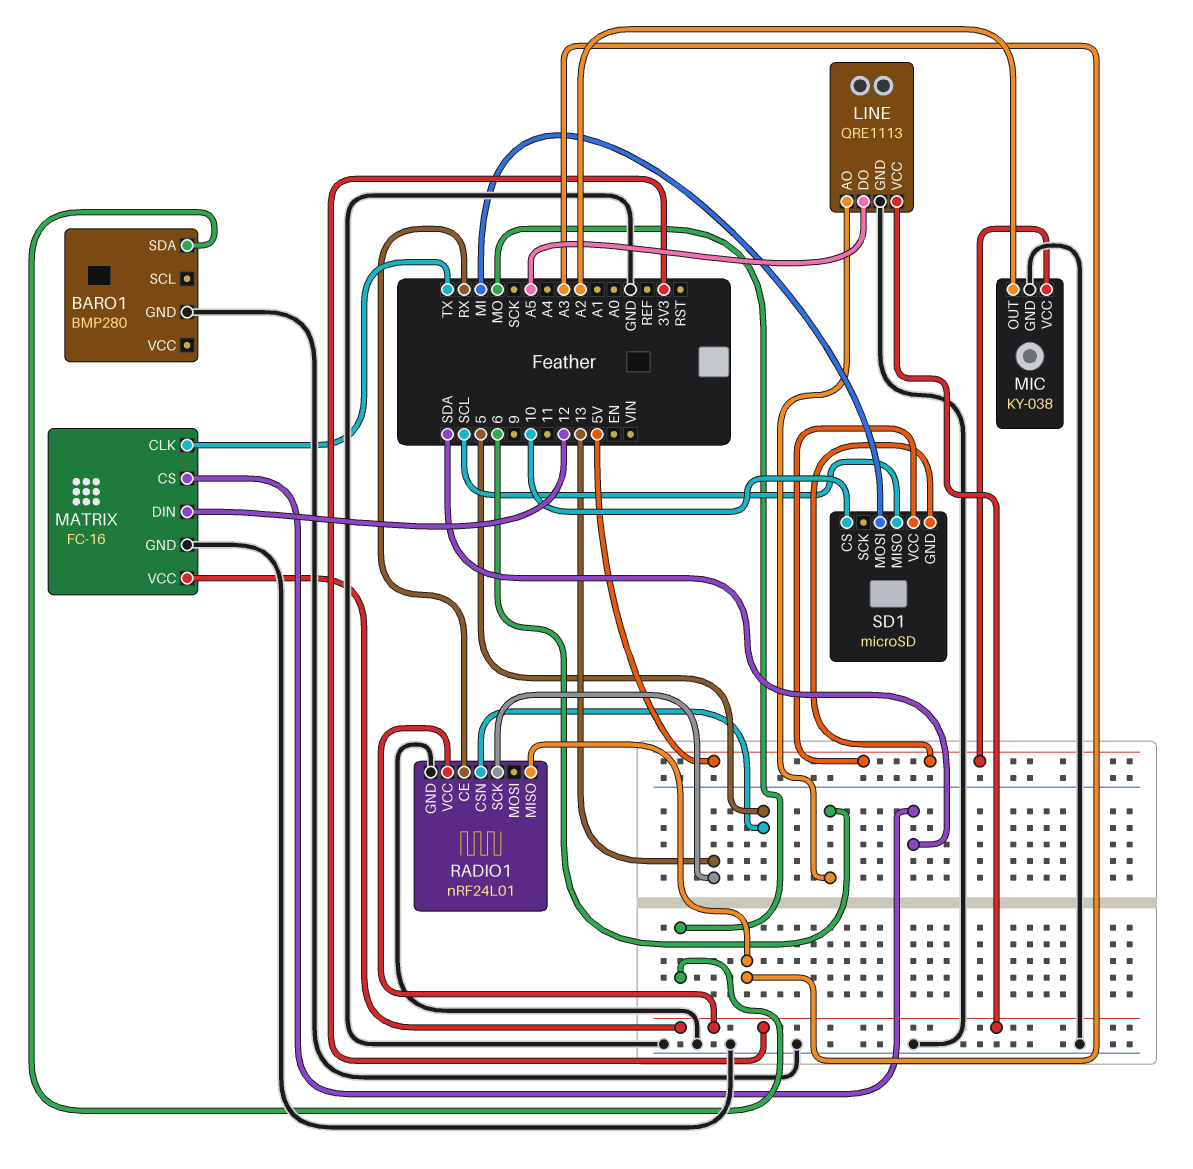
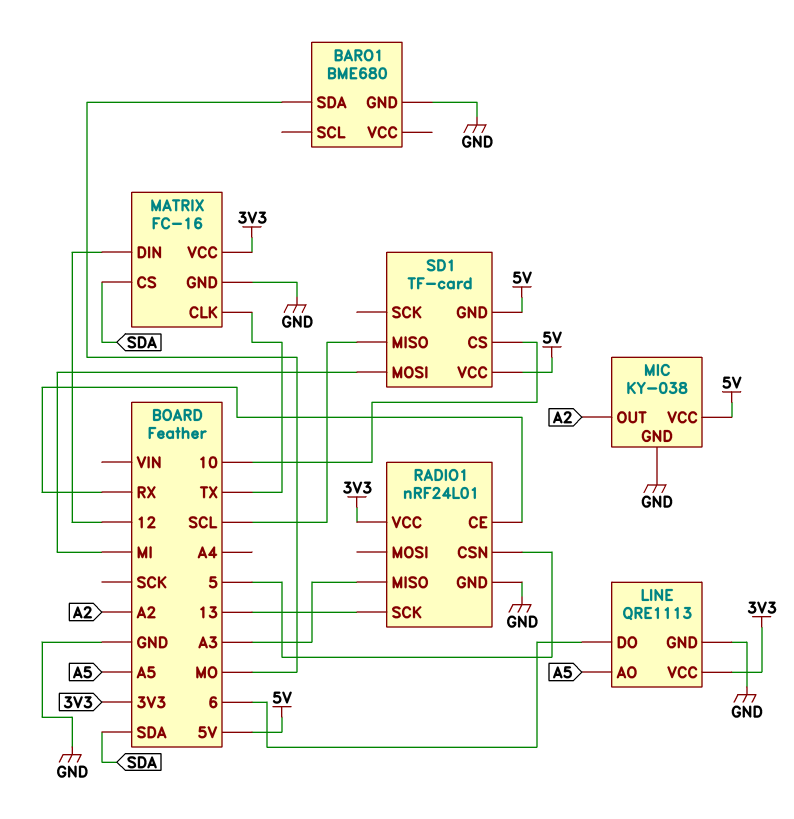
BARO1: BMP280 -> BME680
LINE pin AO: 6 -> A5
LINE pin DO: A5 -> 6
SD1: microSD -> TF-card

